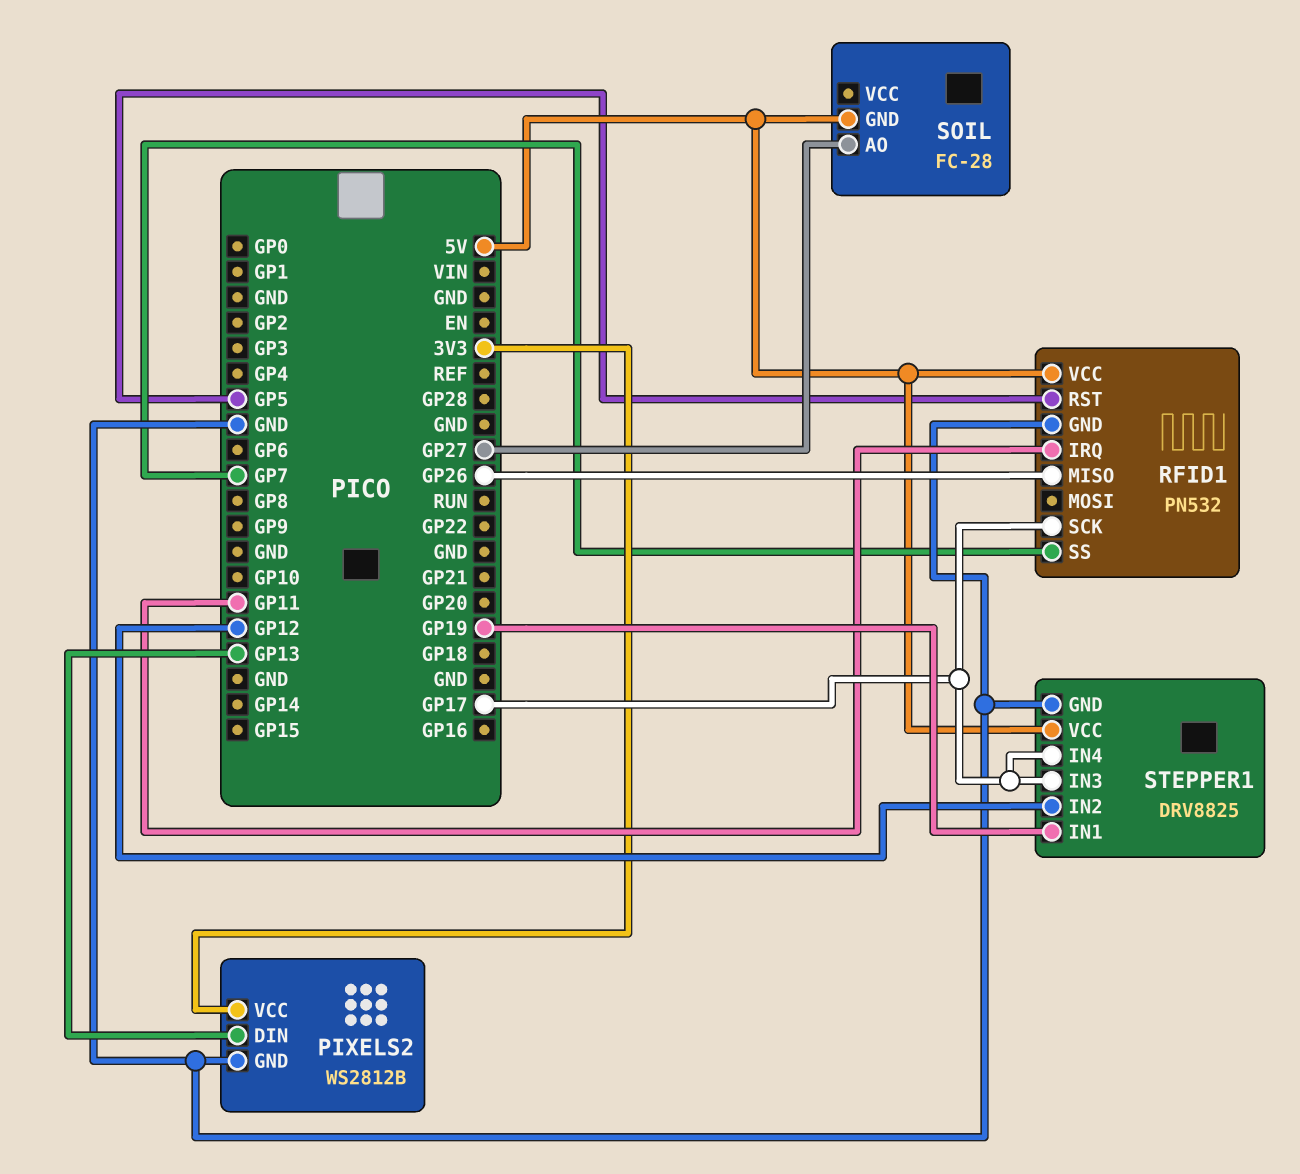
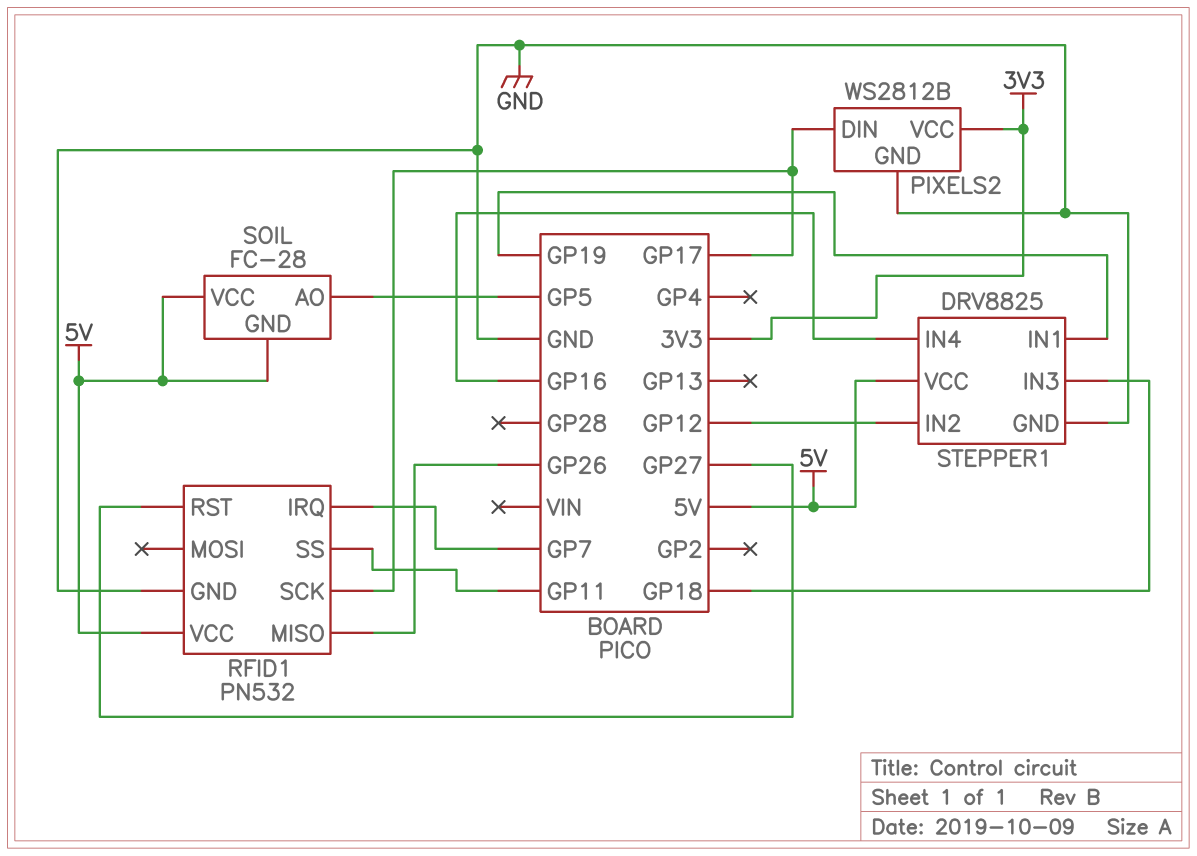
PIXELS2 pin DIN: GP13 -> GP17
RFID1 pin IRQ: GP11 -> GP7
RFID1 pin RST: GP5 -> GP27
RFID1 pin SS: GP7 -> GP11
SOIL pin AO: GP27 -> GP5
SOIL pin VCC: none -> 5V
STEPPER1 pin IN3: GP17 -> GP18
STEPPER1 pin IN4: GP17 -> GP16

